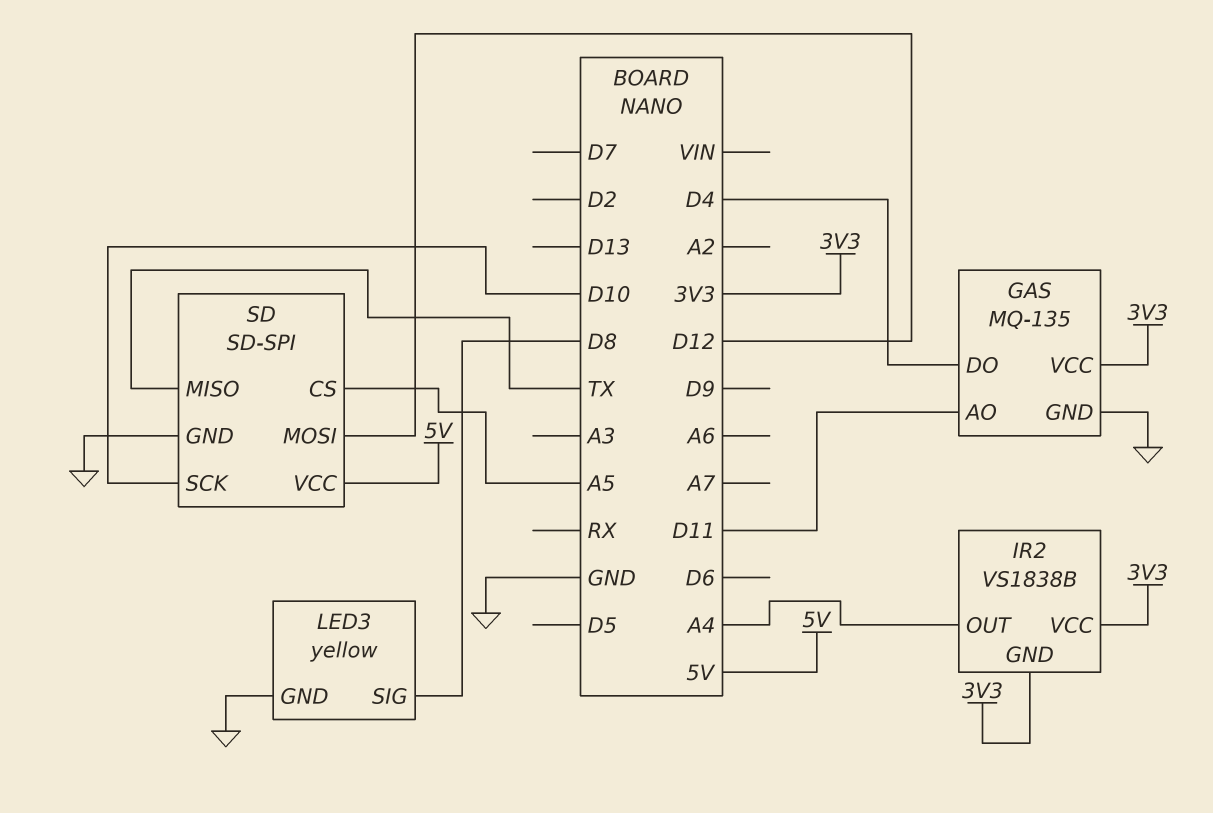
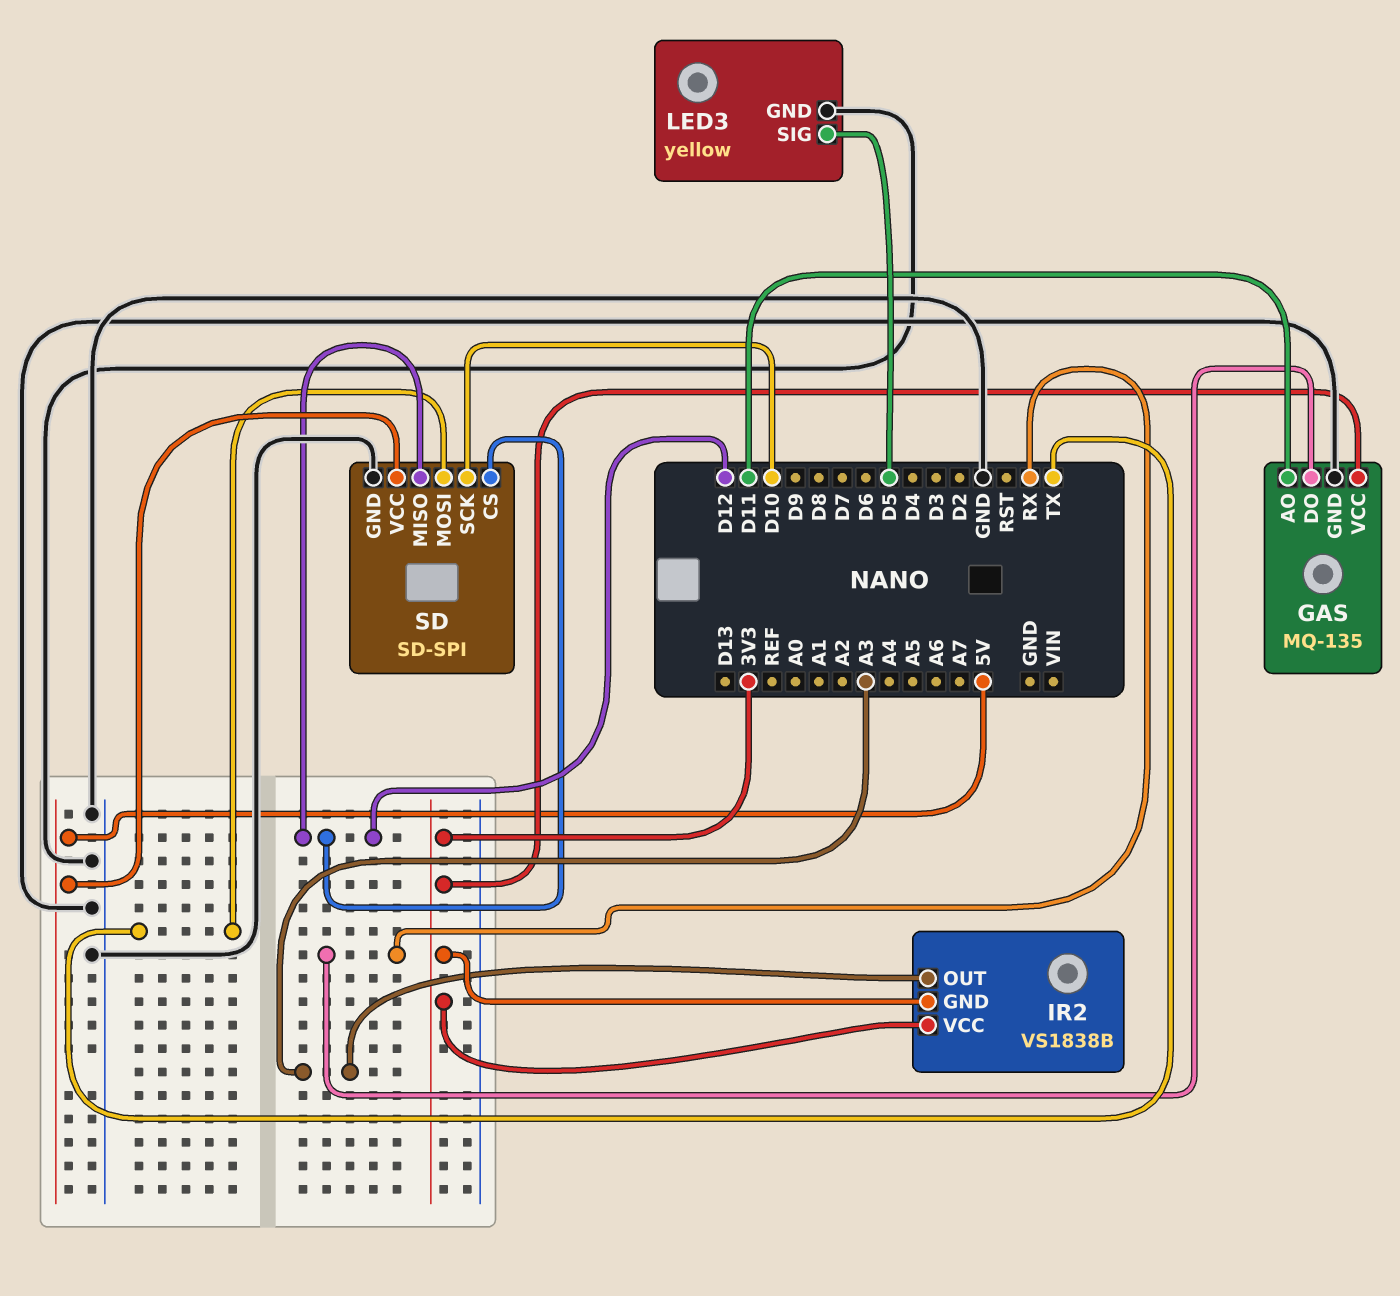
GAS pin DO: D4 -> RX
IR2 pin OUT: A4 -> A3
LED3 pin SIG: D8 -> D5
SD pin CS: A5 -> D12
SD pin MISO: TX -> D12
SD pin MOSI: D12 -> TX

